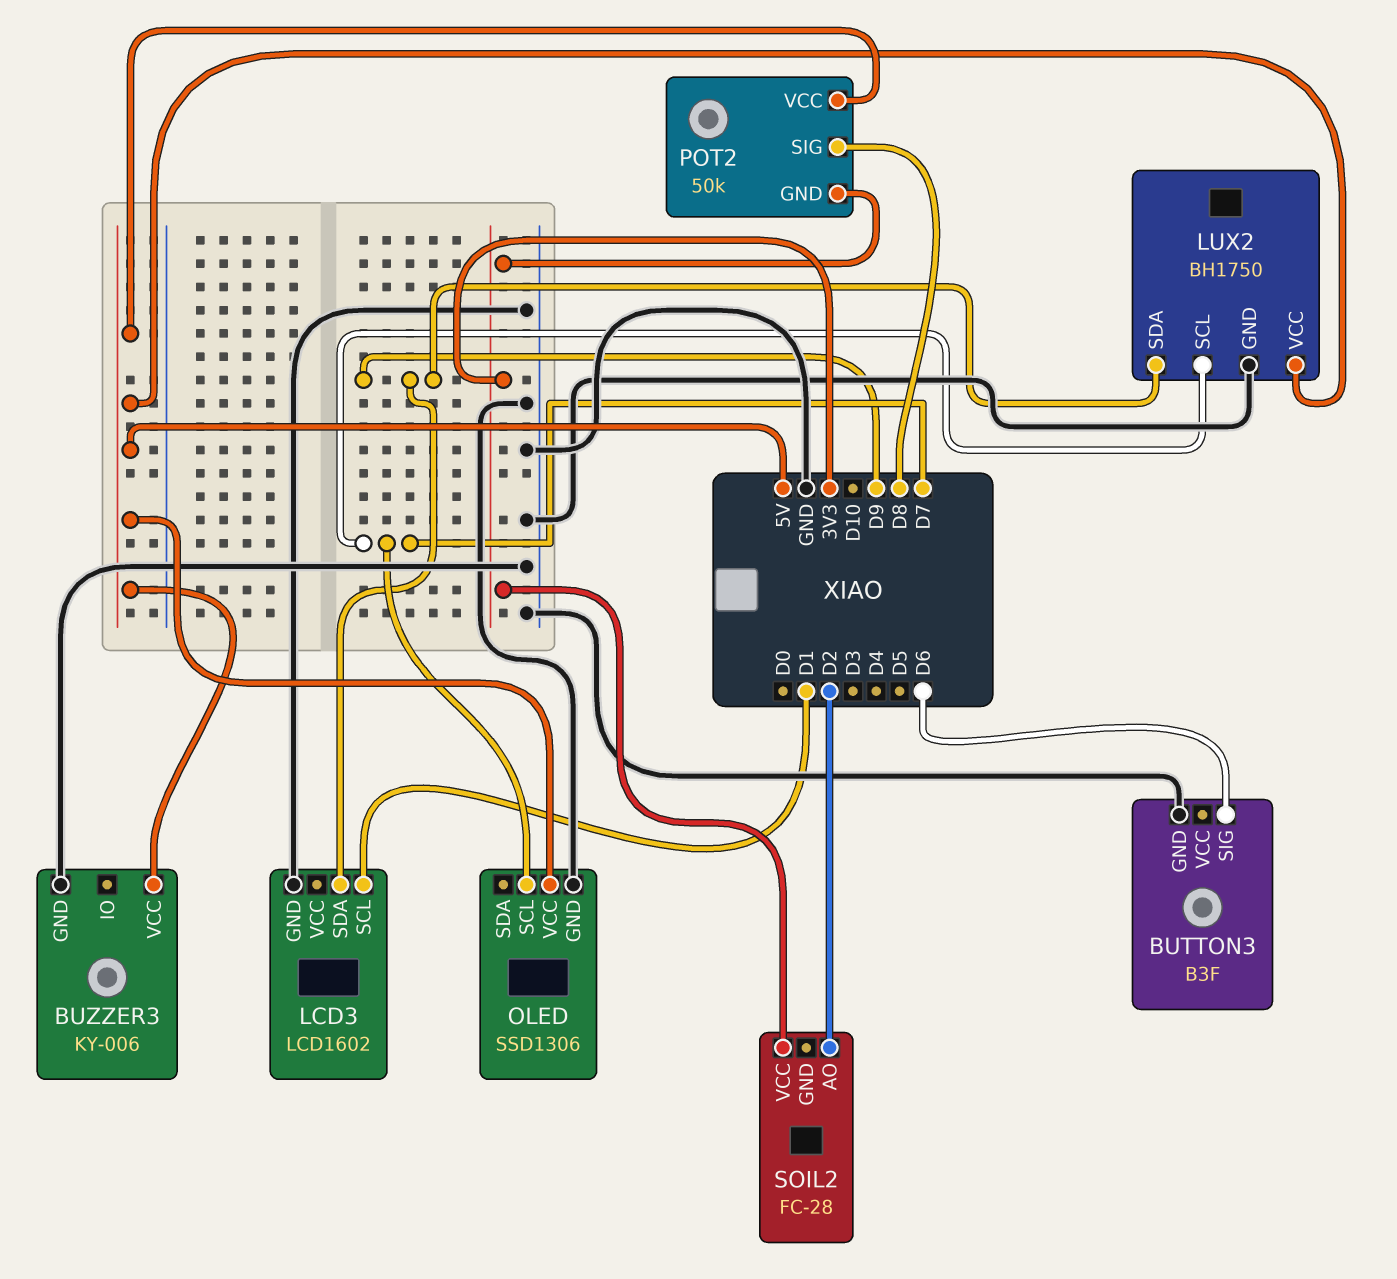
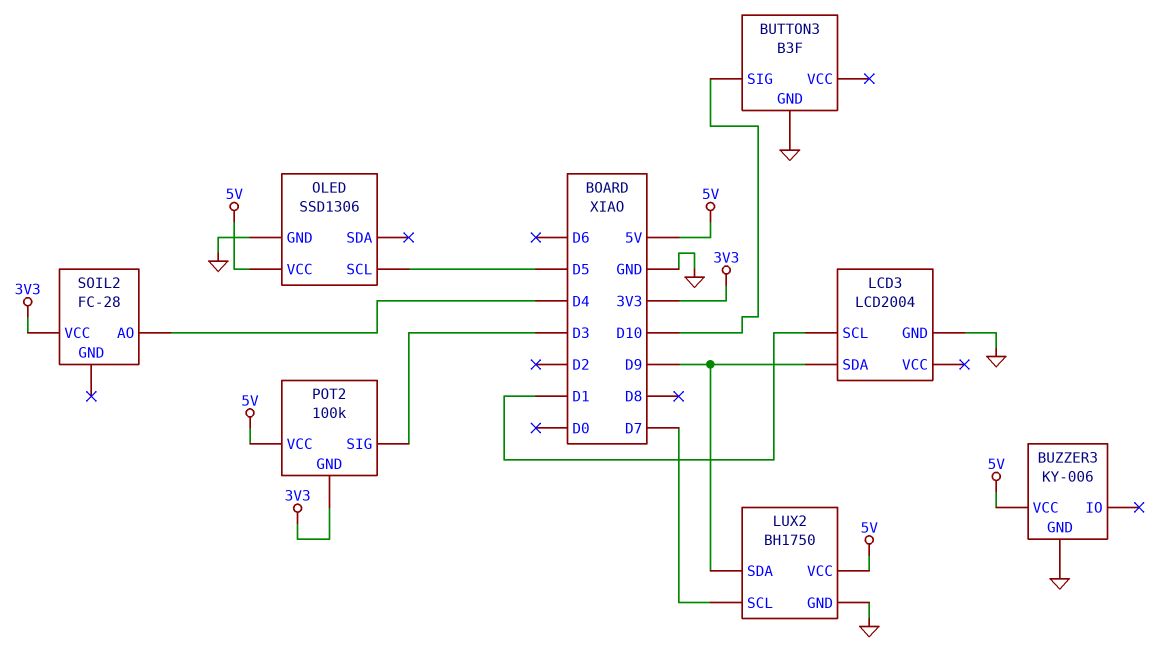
BUTTON3 pin SIG: D6 -> D10
LCD3: LCD1602 -> LCD2004
OLED pin SCL: D7 -> D5
POT2: 50k -> 100k
POT2 pin SIG: D8 -> D3
SOIL2 pin AO: D2 -> D4

